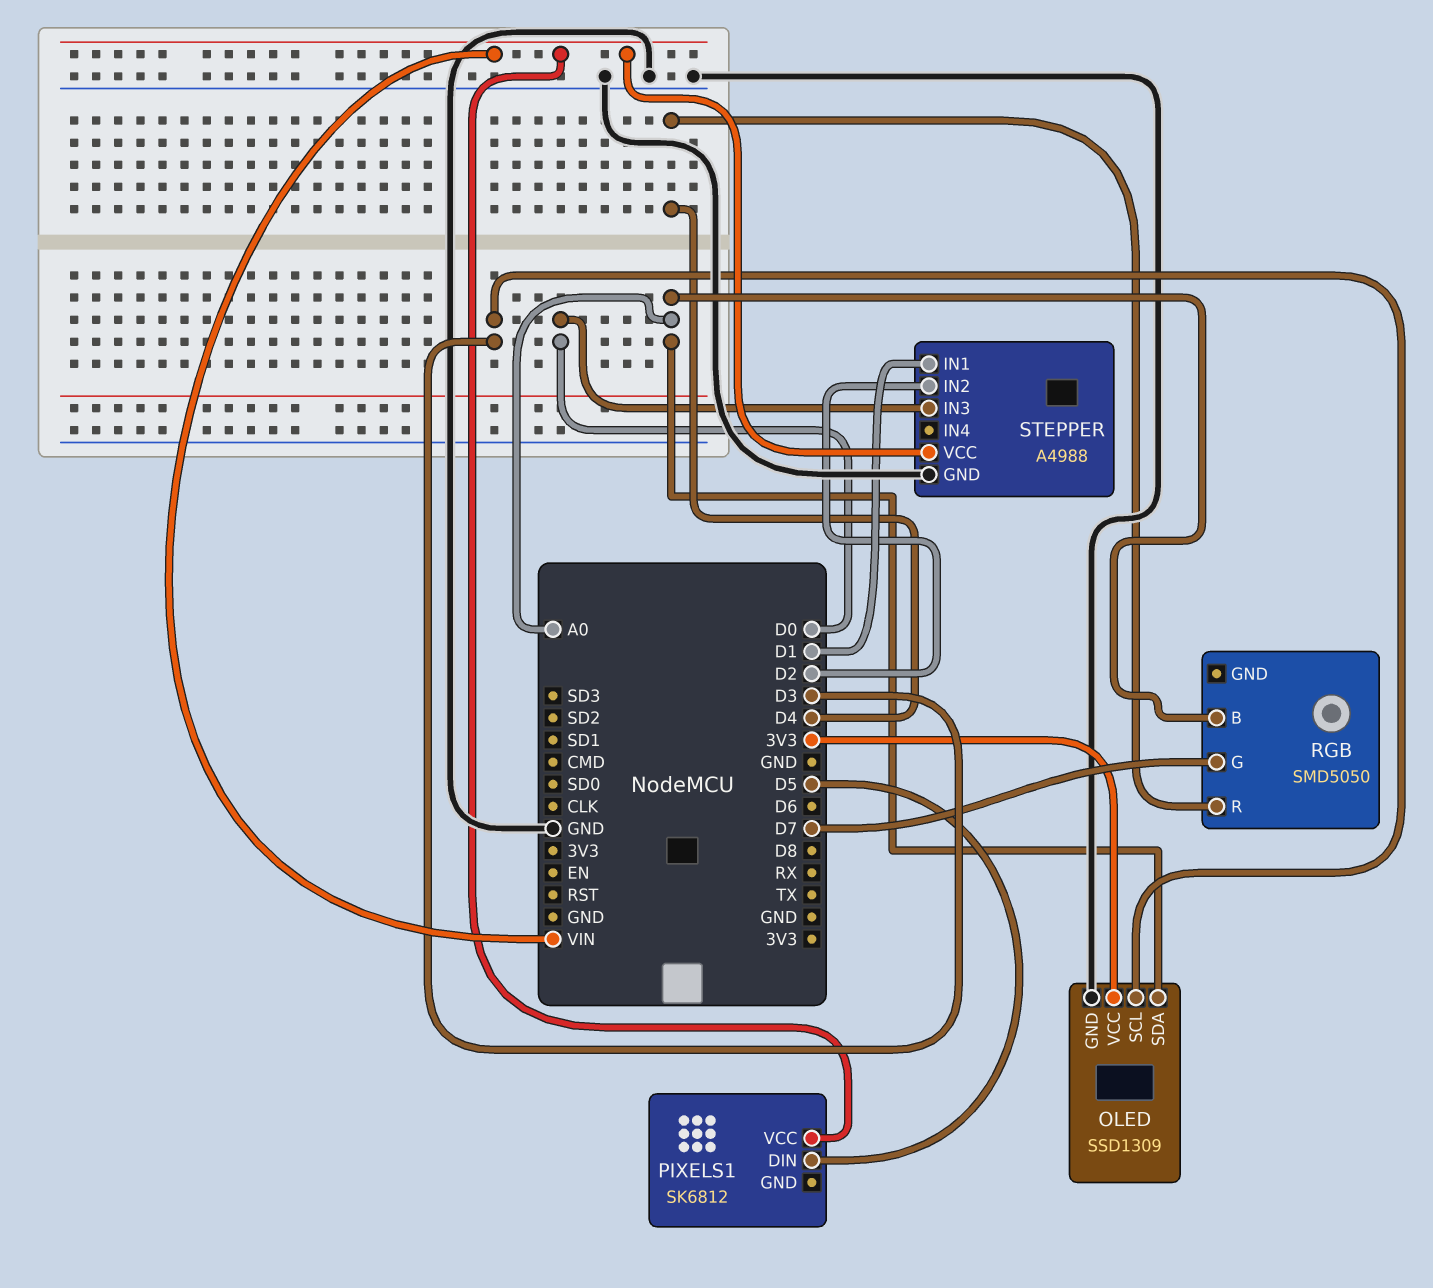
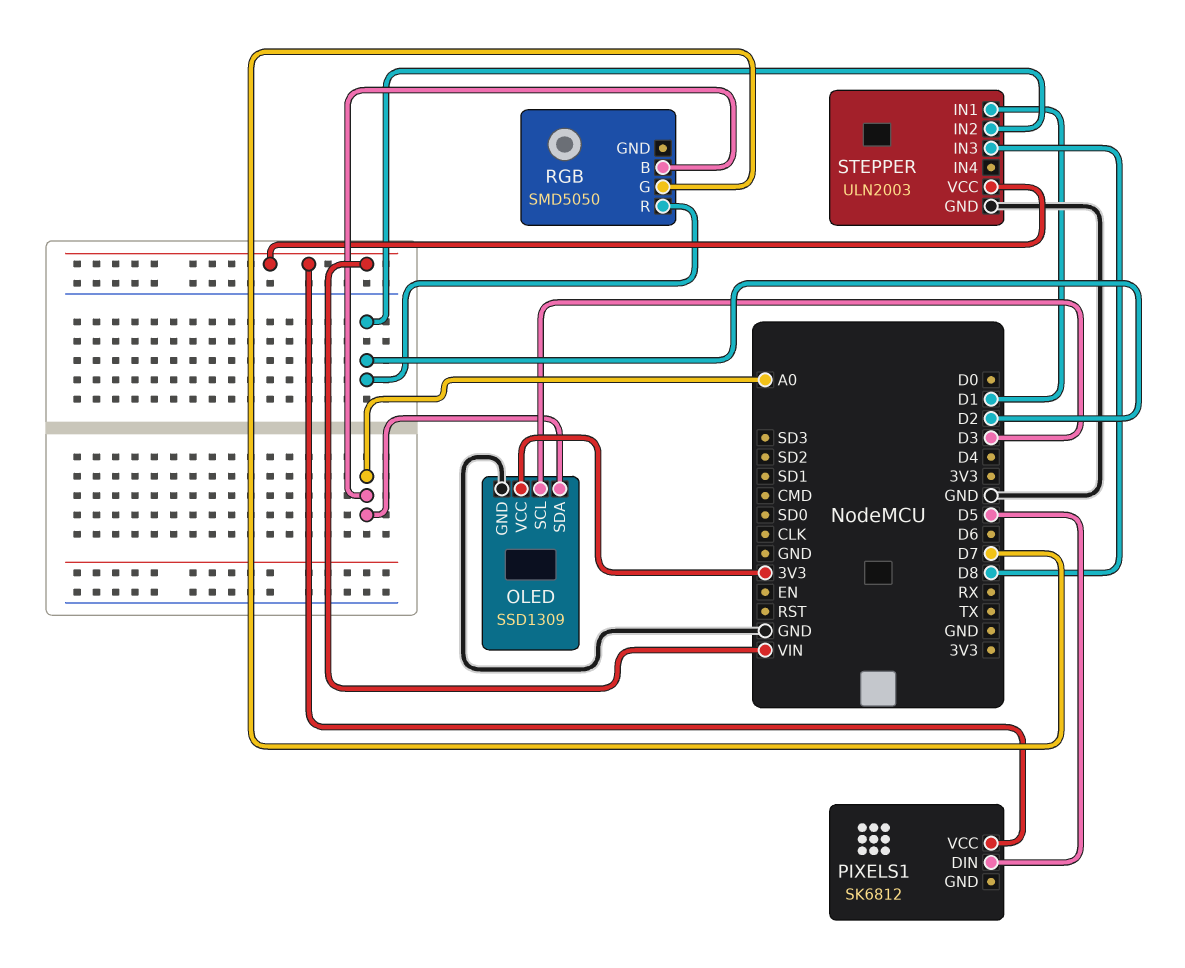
RGB pin R: D4 -> D2
STEPPER: A4988 -> ULN2003
STEPPER pin IN3: D0 -> D8

